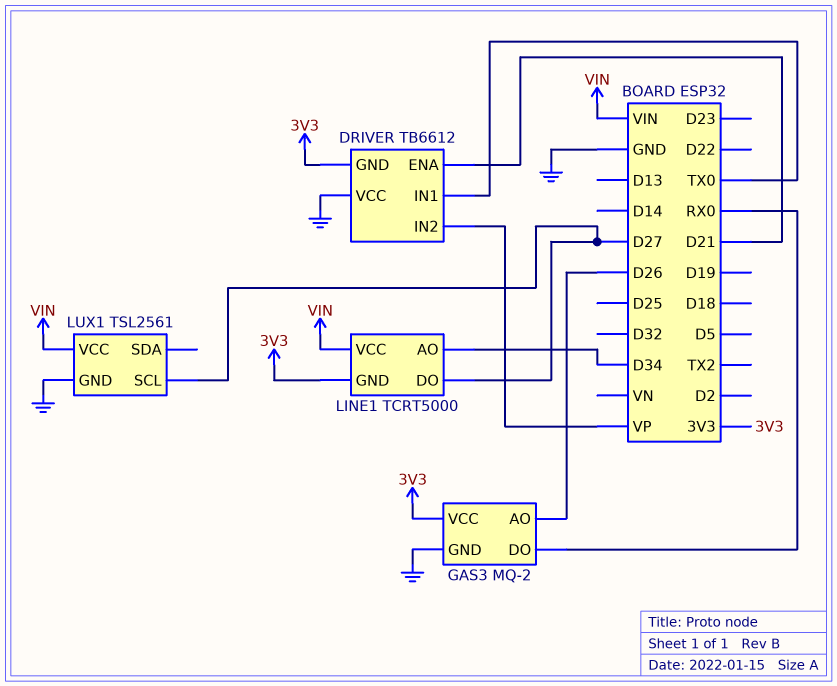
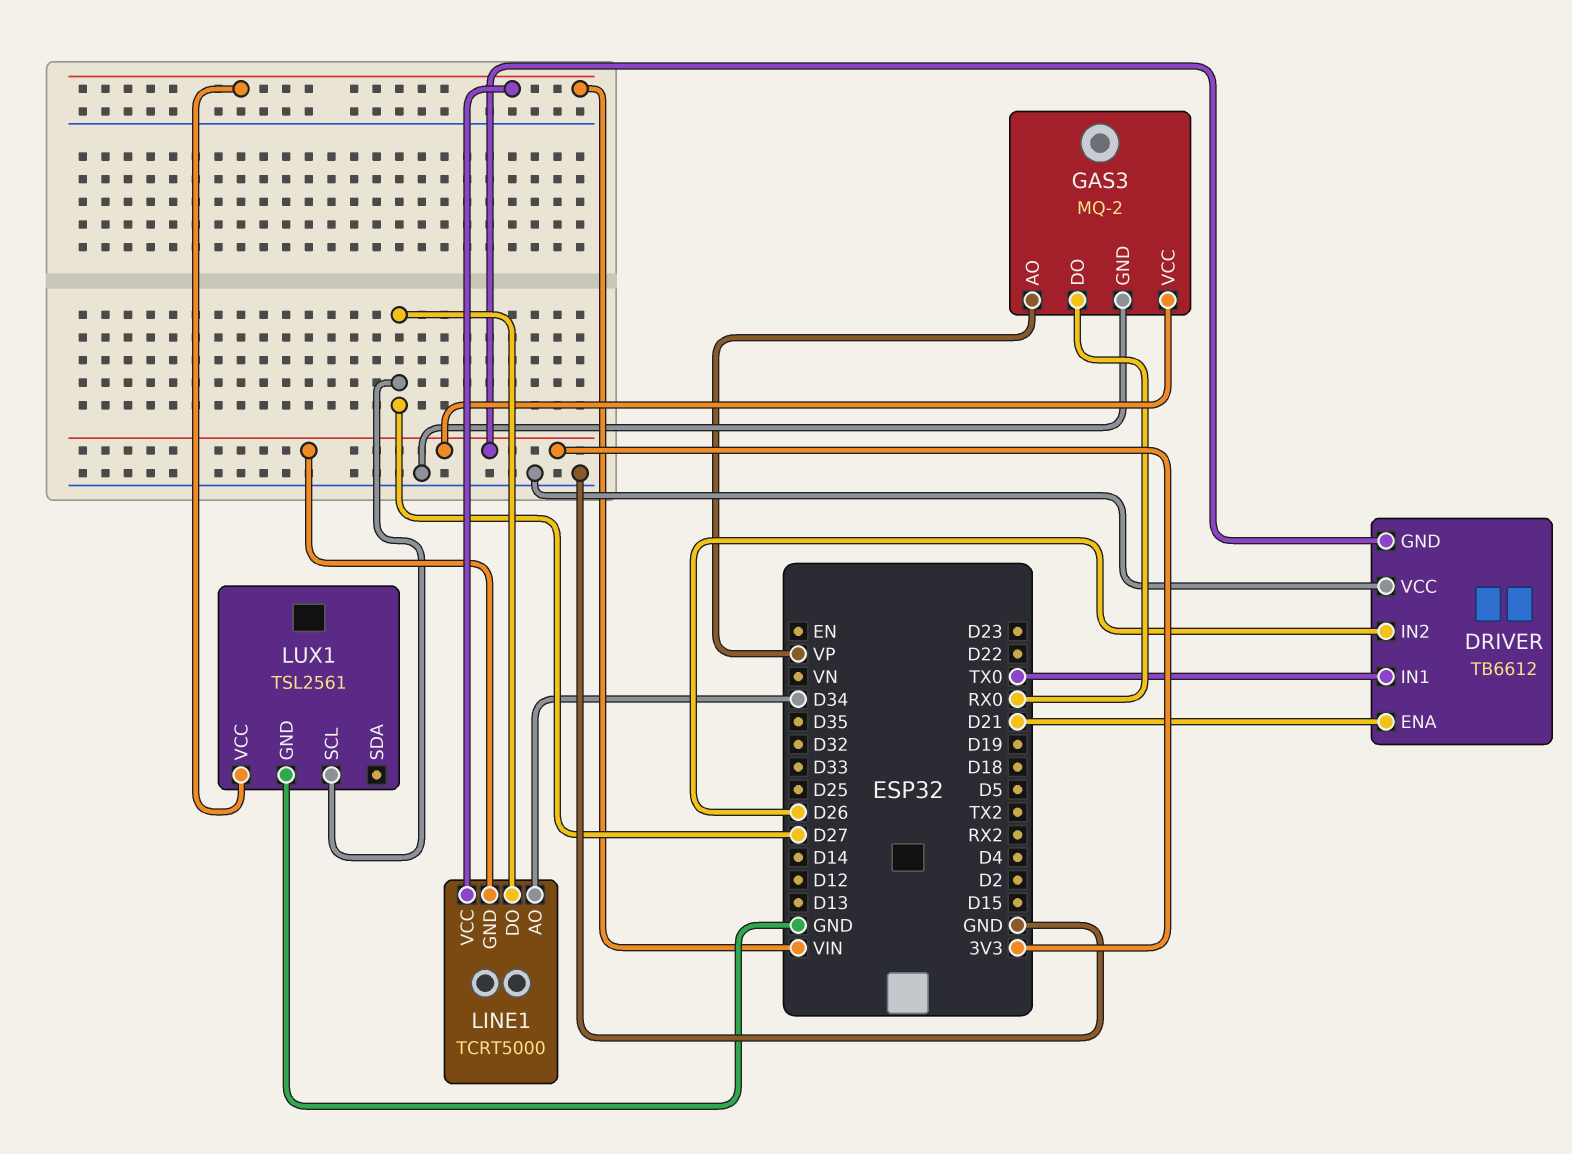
DRIVER pin IN2: VP -> D26
GAS3 pin AO: D26 -> VP

